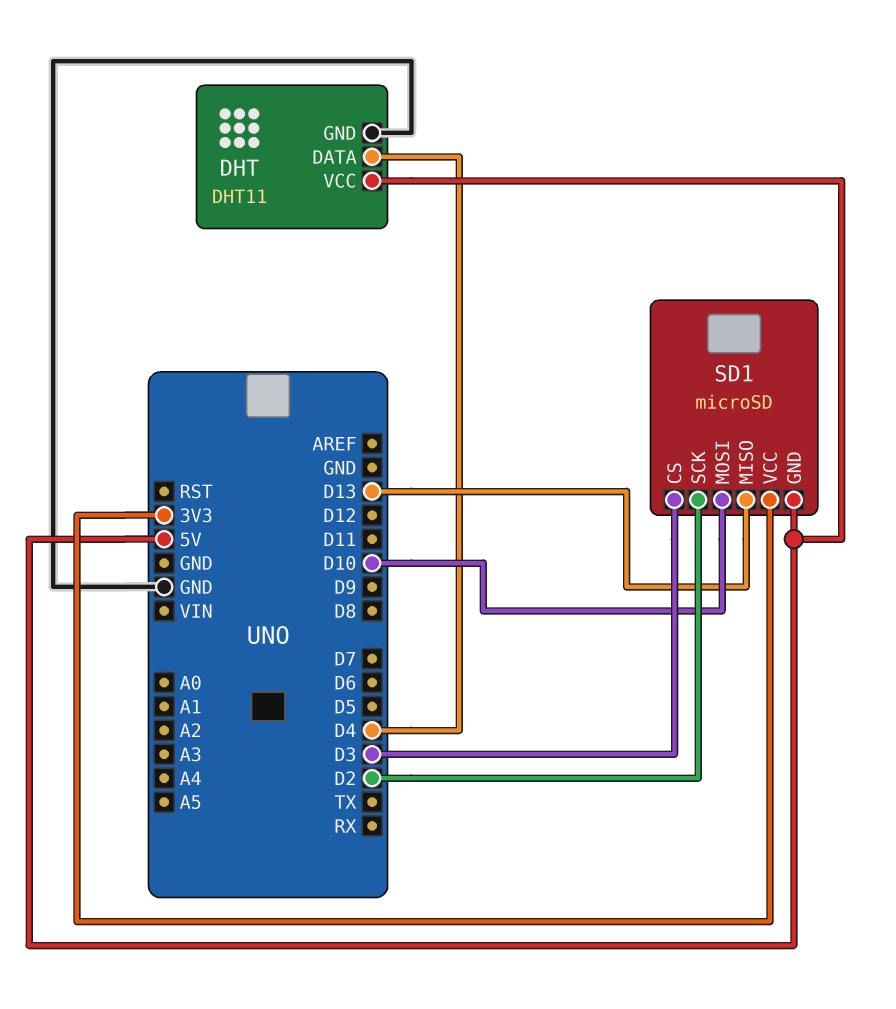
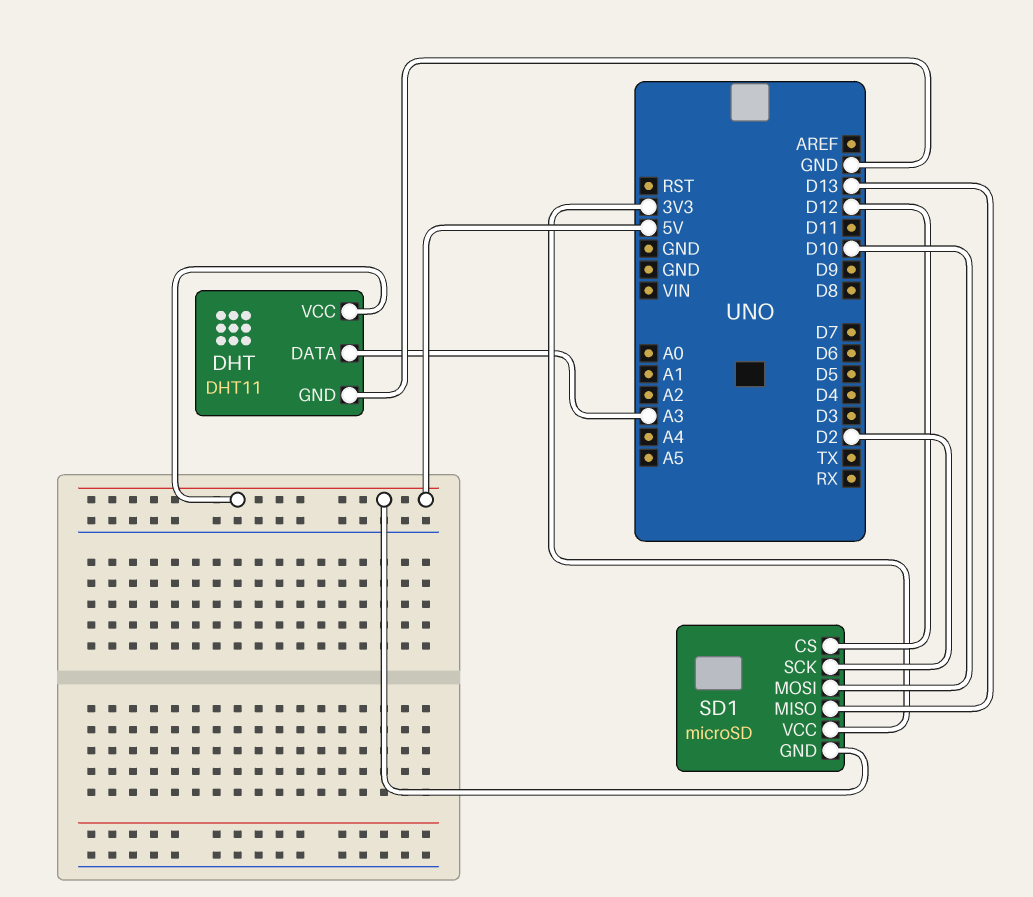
DHT pin DATA: D4 -> A3
SD1 pin CS: D3 -> D12

